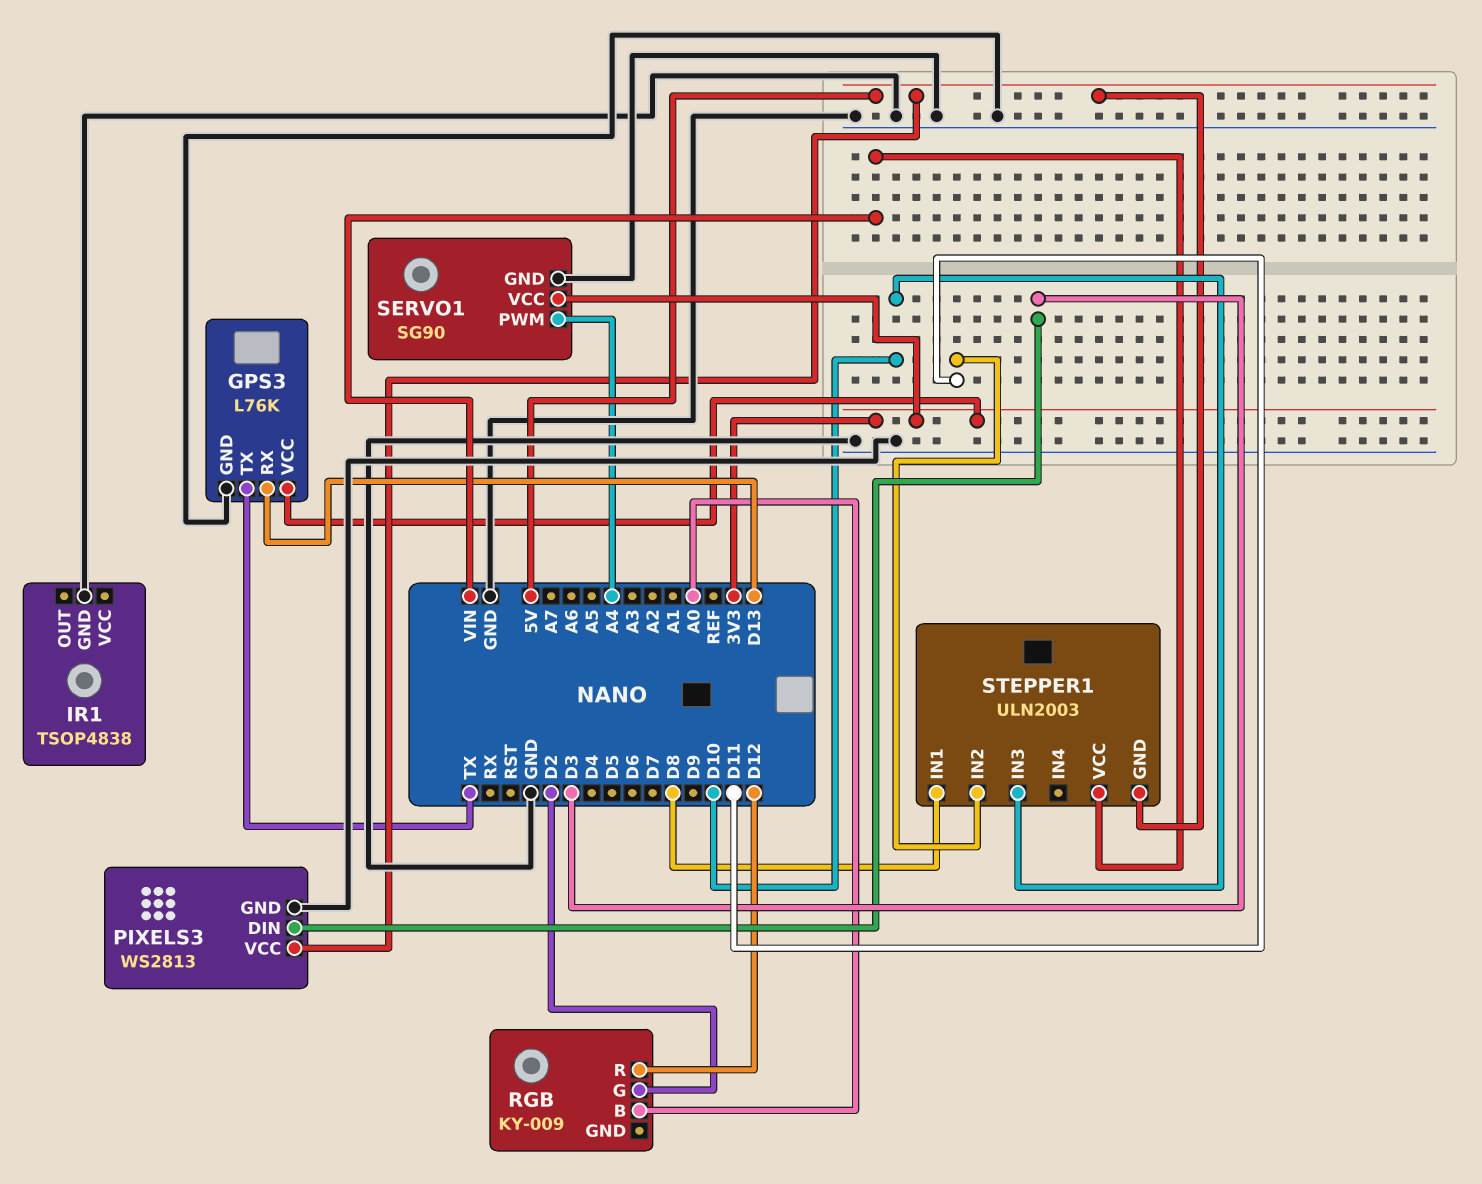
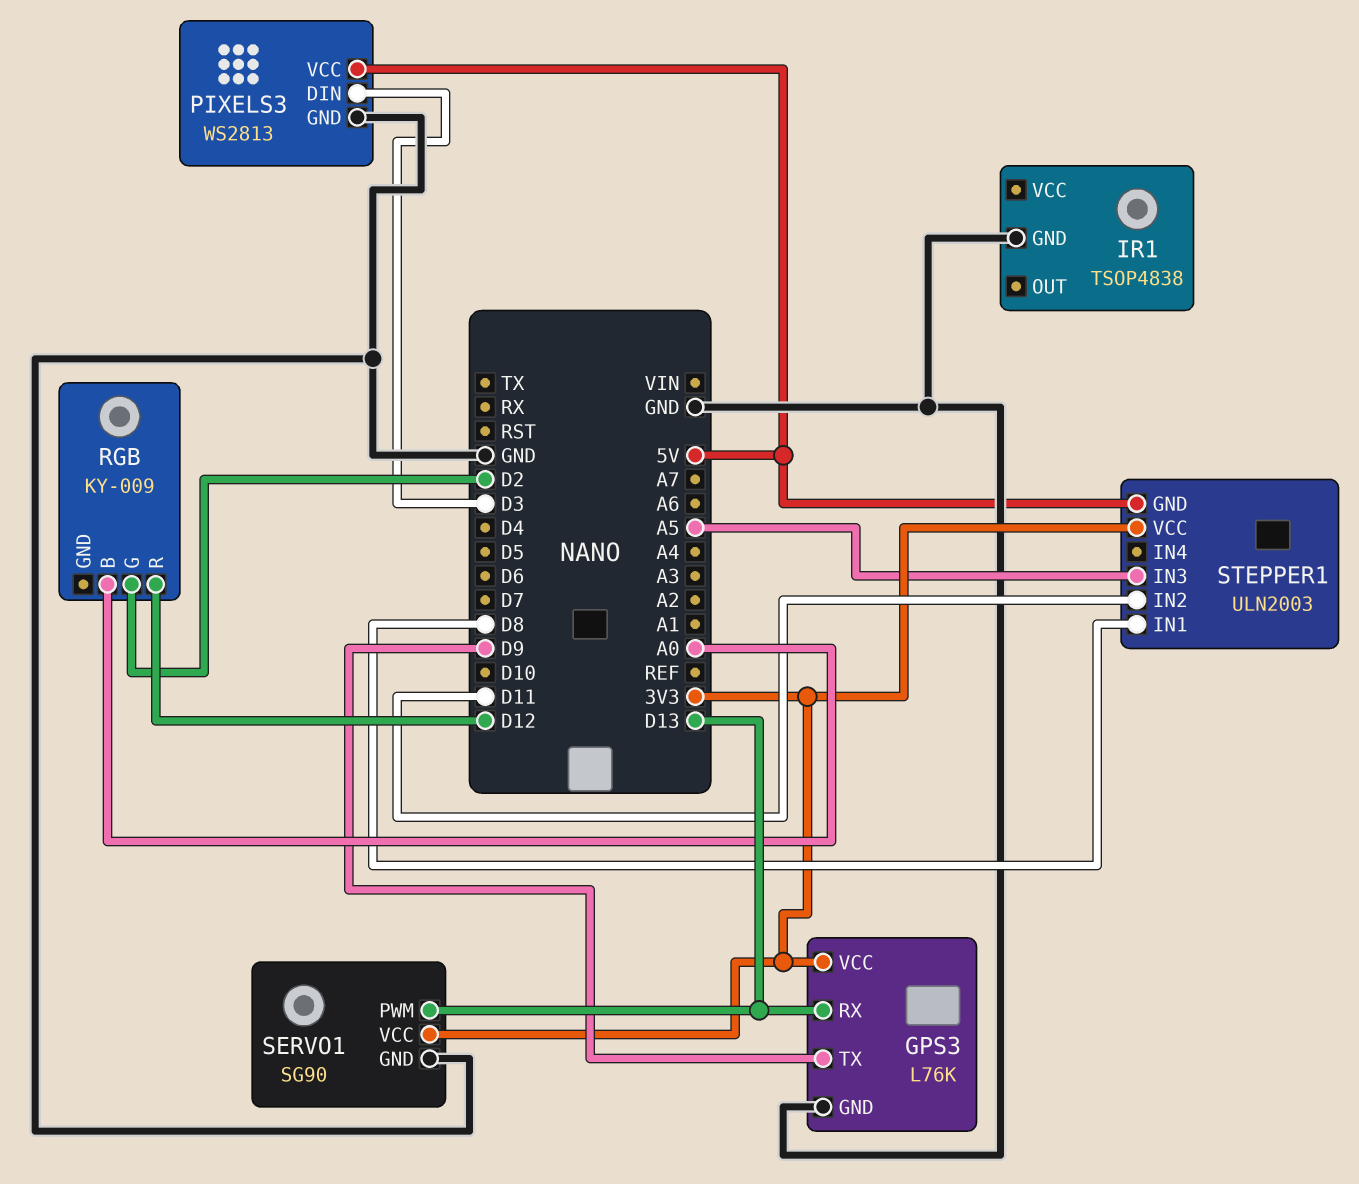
GPS3 pin TX: TX -> D9
SERVO1 pin PWM: A4 -> D13
STEPPER1 pin IN3: D10 -> A5
STEPPER1 pin VCC: VIN -> 3V3

